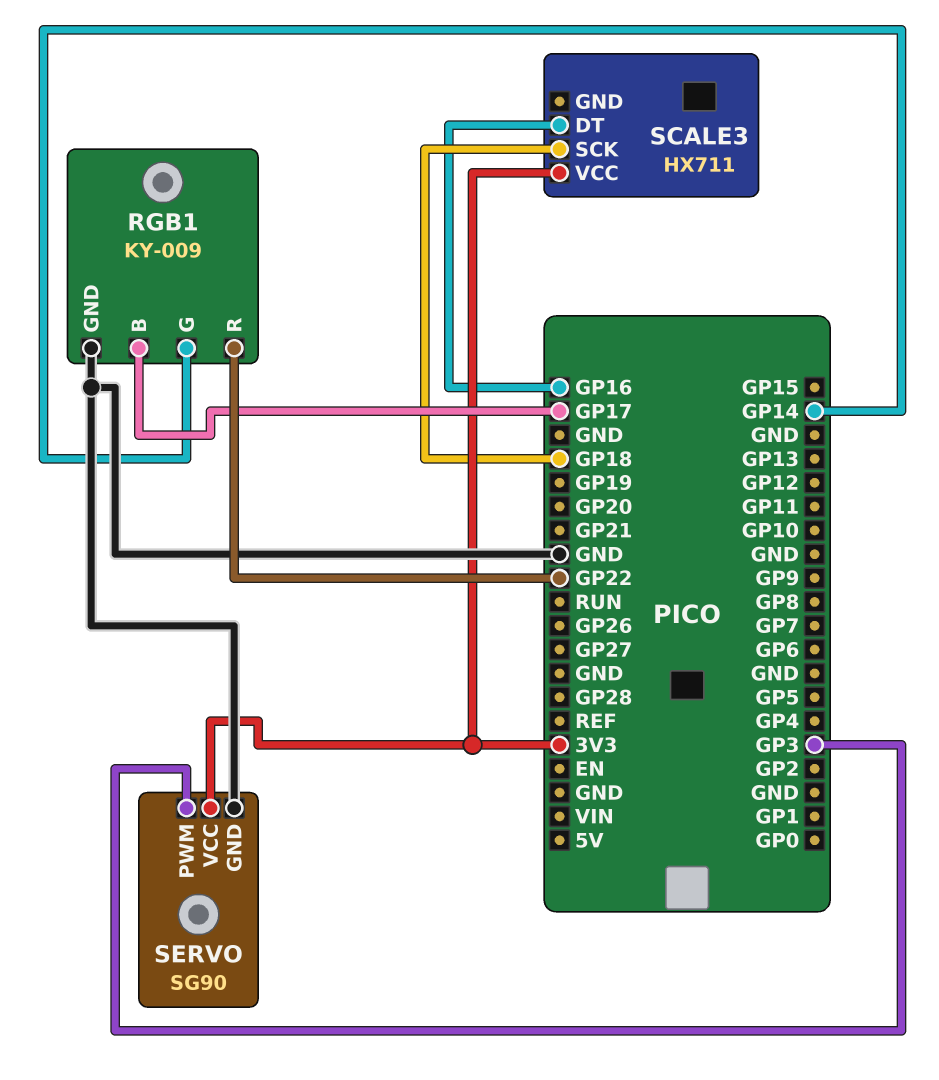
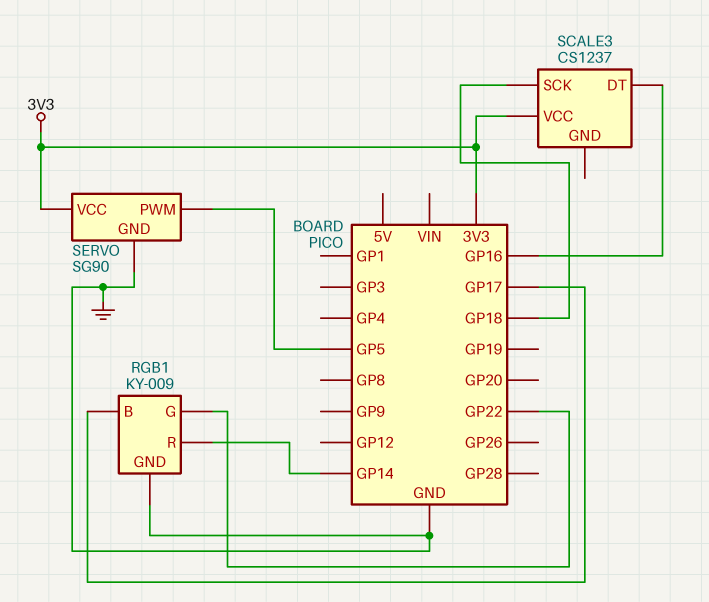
RGB1 pin G: GP14 -> GP22
RGB1 pin R: GP22 -> GP14
SCALE3: HX711 -> CS1237
SERVO pin PWM: GP3 -> GP5

